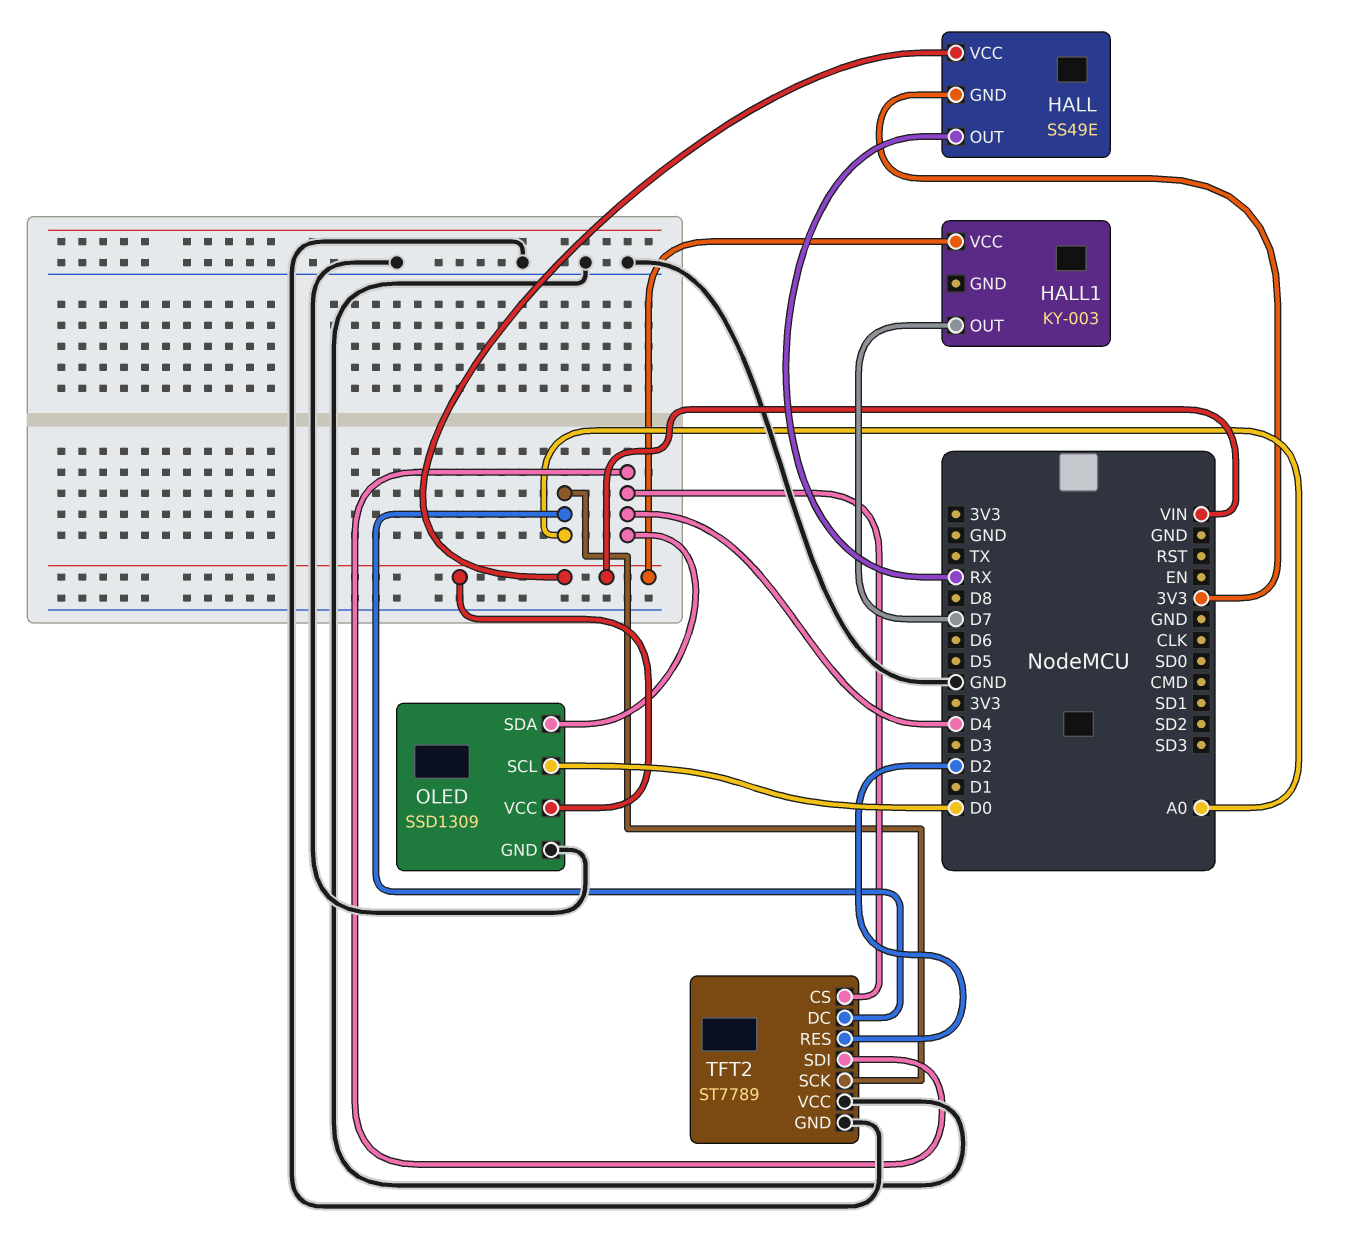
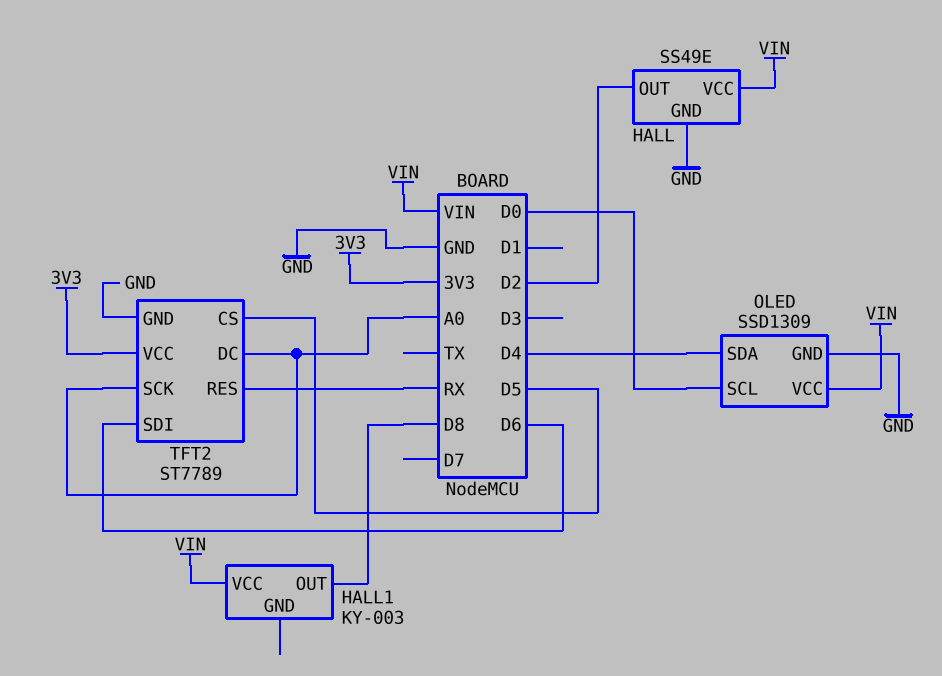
HALL pin GND: 3V3 -> GND
HALL pin OUT: RX -> D2
HALL1 pin OUT: D7 -> D8
TFT2 pin CS: D4 -> D5
TFT2 pin RES: D2 -> RX
TFT2 pin SDI: D4 -> D6
TFT2 pin VCC: GND -> 3V3

